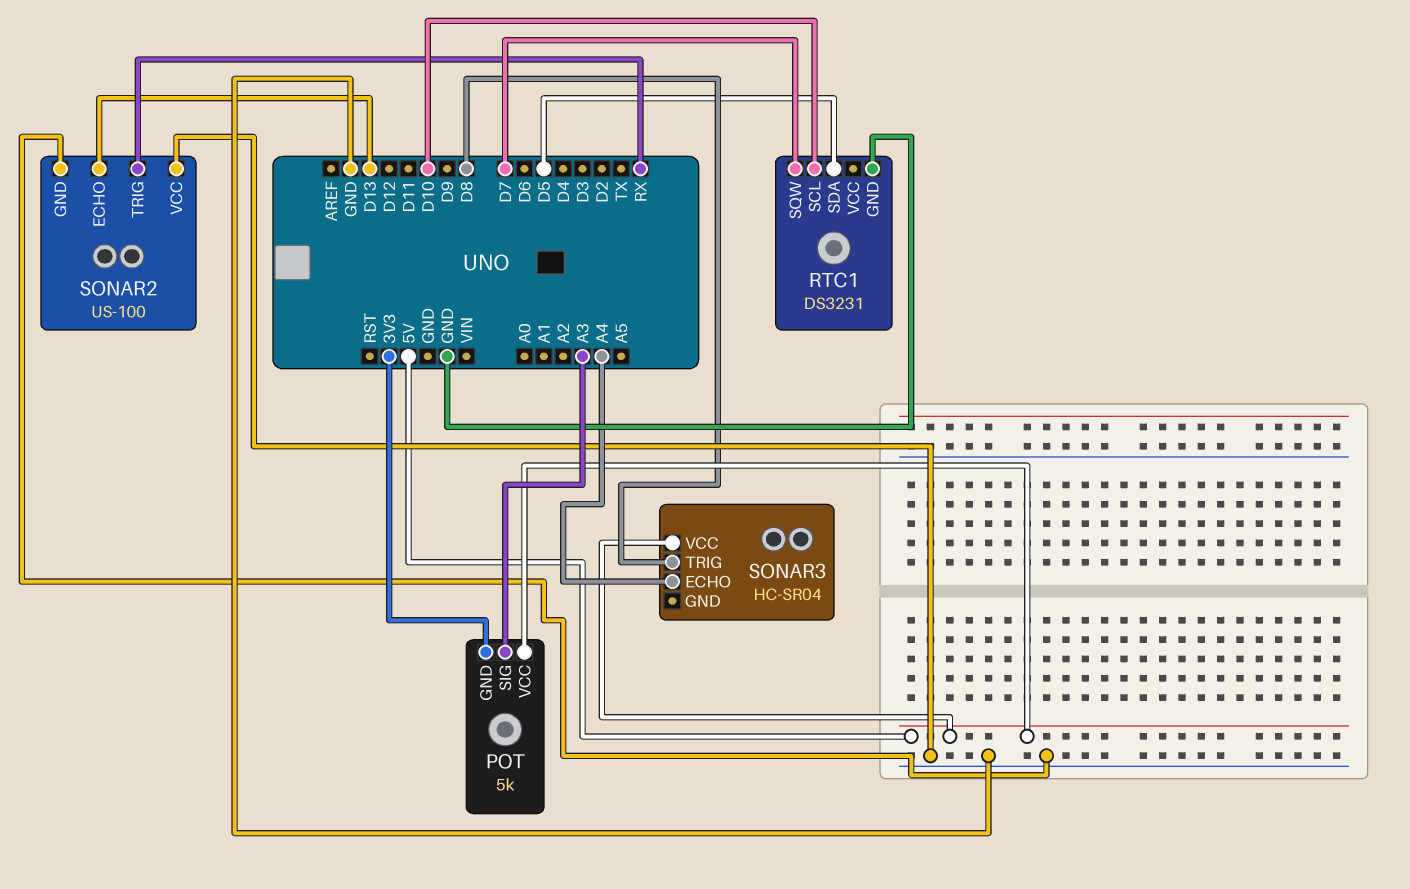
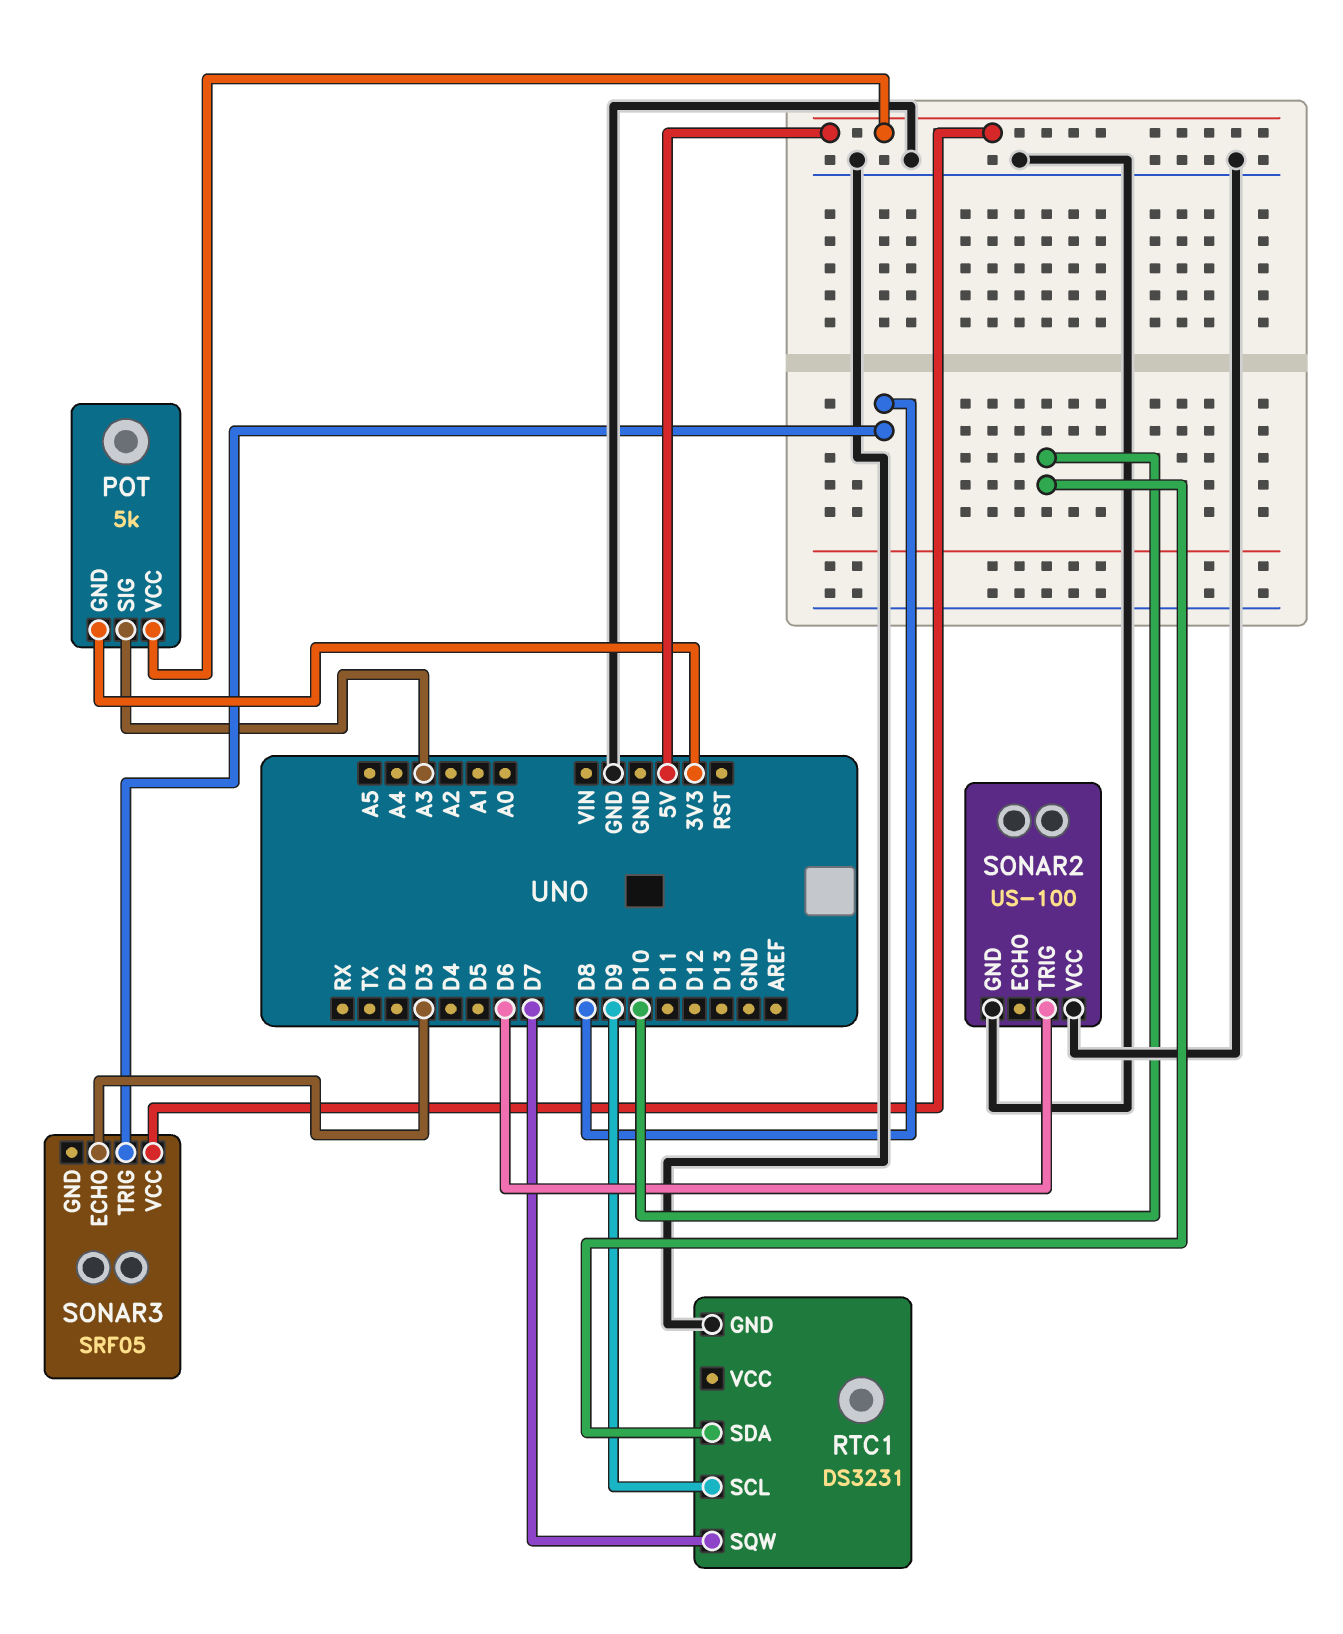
RTC1 pin SCL: D10 -> D9
RTC1 pin SDA: D5 -> D10
SONAR2 pin ECHO: D13 -> none
SONAR2 pin TRIG: RX -> D6
SONAR3: HC-SR04 -> SRF05
SONAR3 pin ECHO: A4 -> D3

